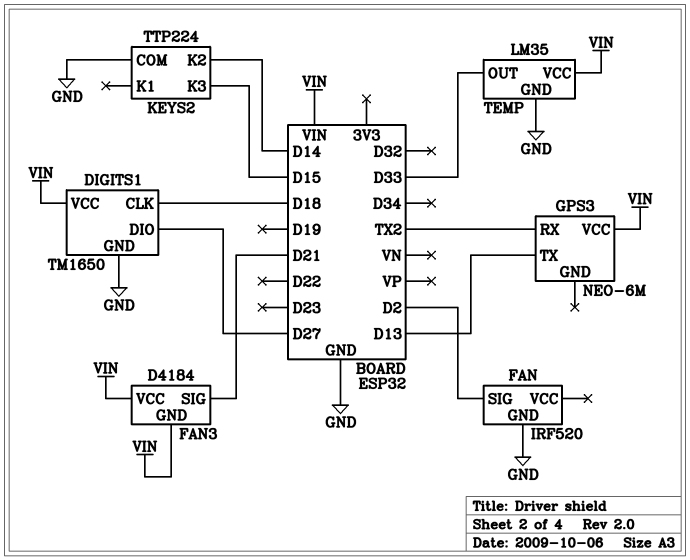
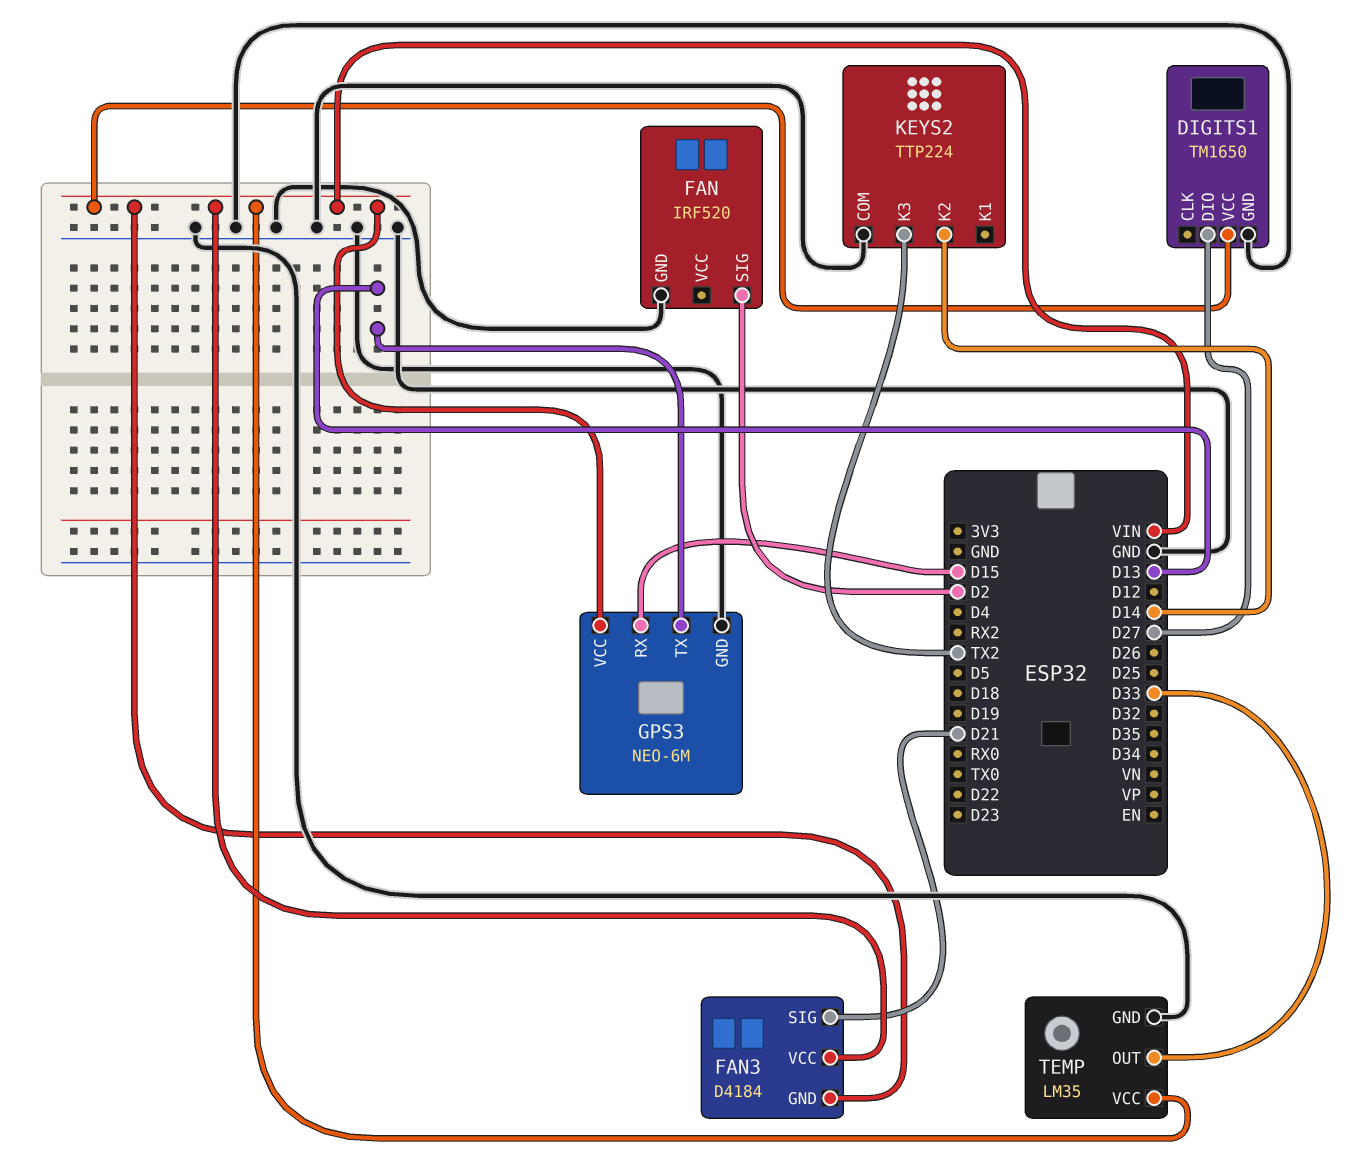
DIGITS1 pin CLK: D18 -> none
GPS3 pin GND: none -> GND
GPS3 pin RX: TX2 -> D15
KEYS2 pin K3: D15 -> TX2

